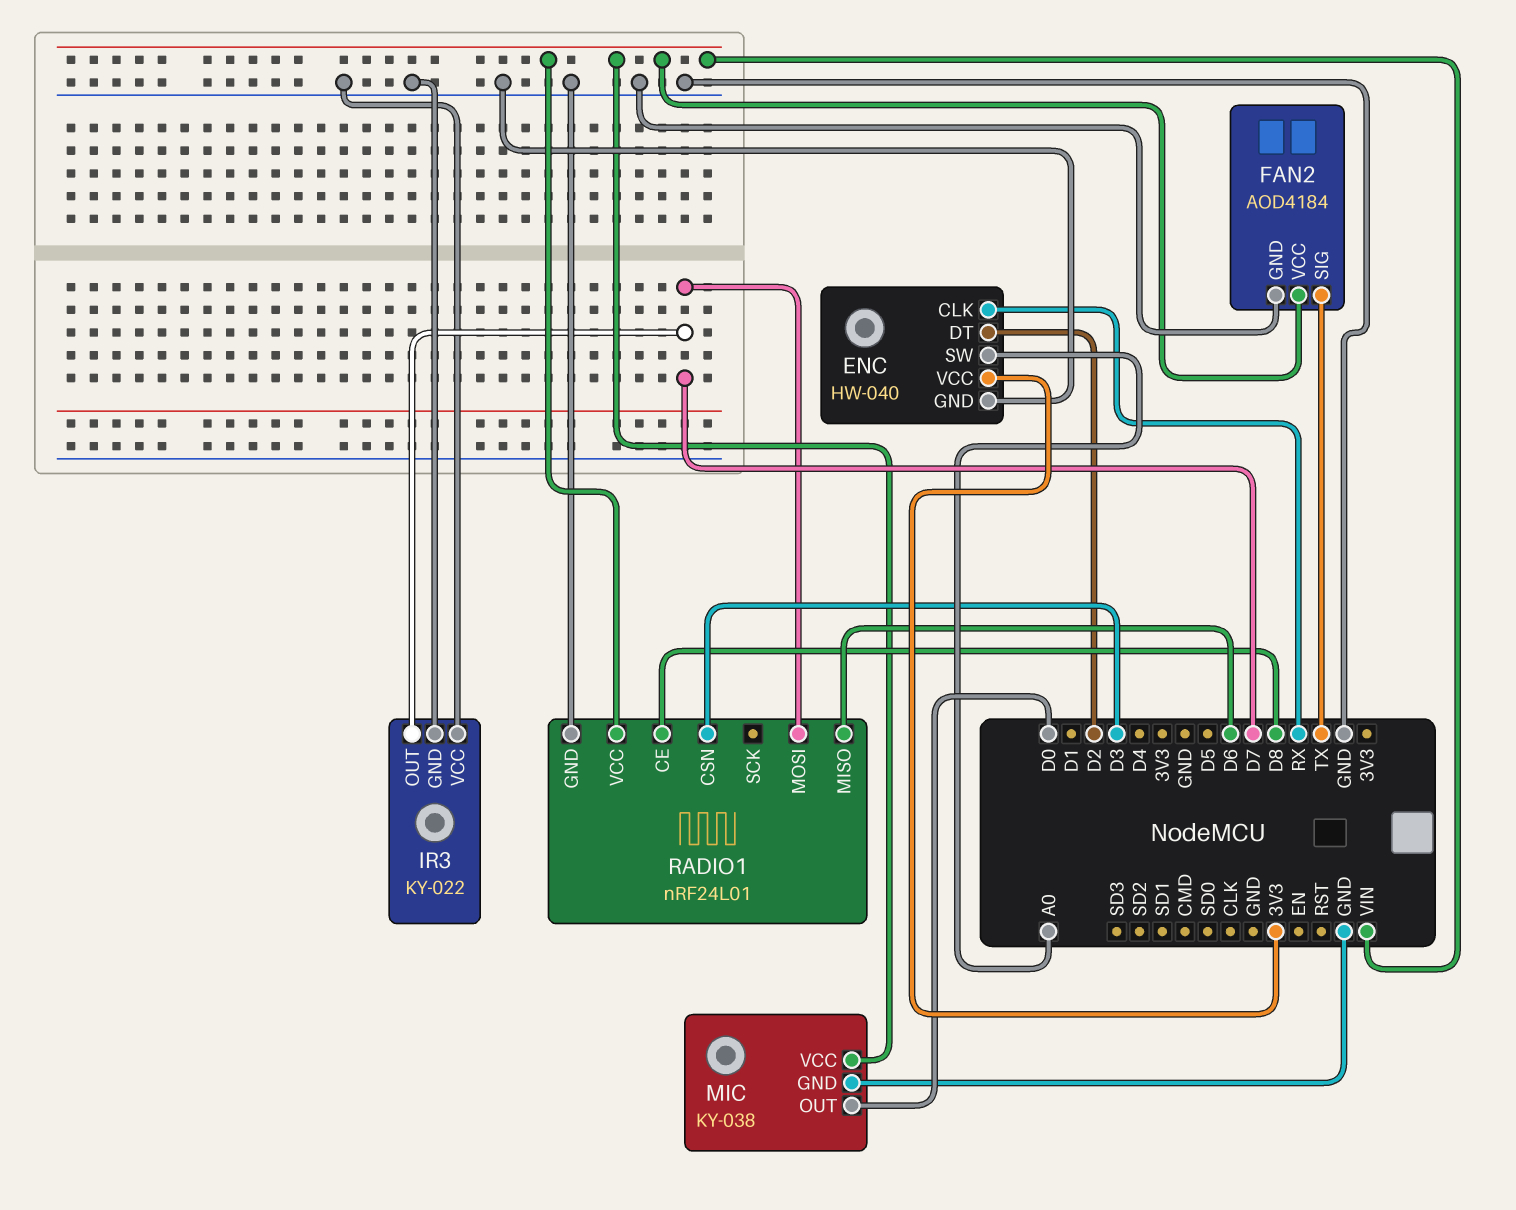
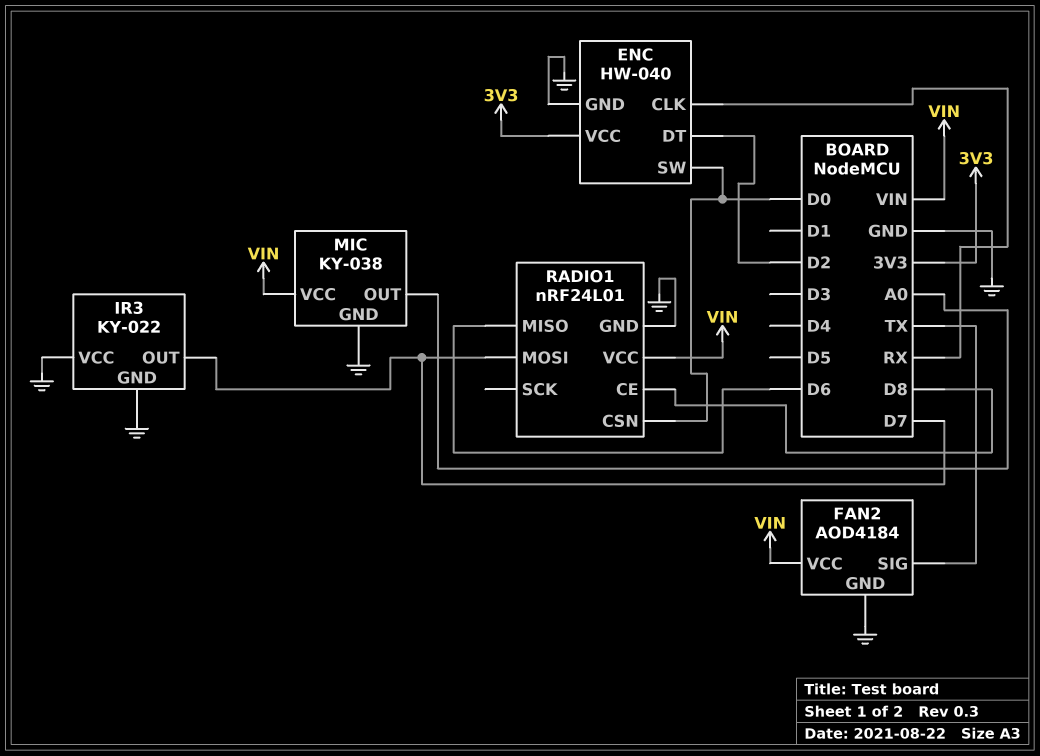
ENC pin SW: A0 -> D0
MIC pin OUT: D0 -> A0
RADIO1 pin CSN: D3 -> D0

